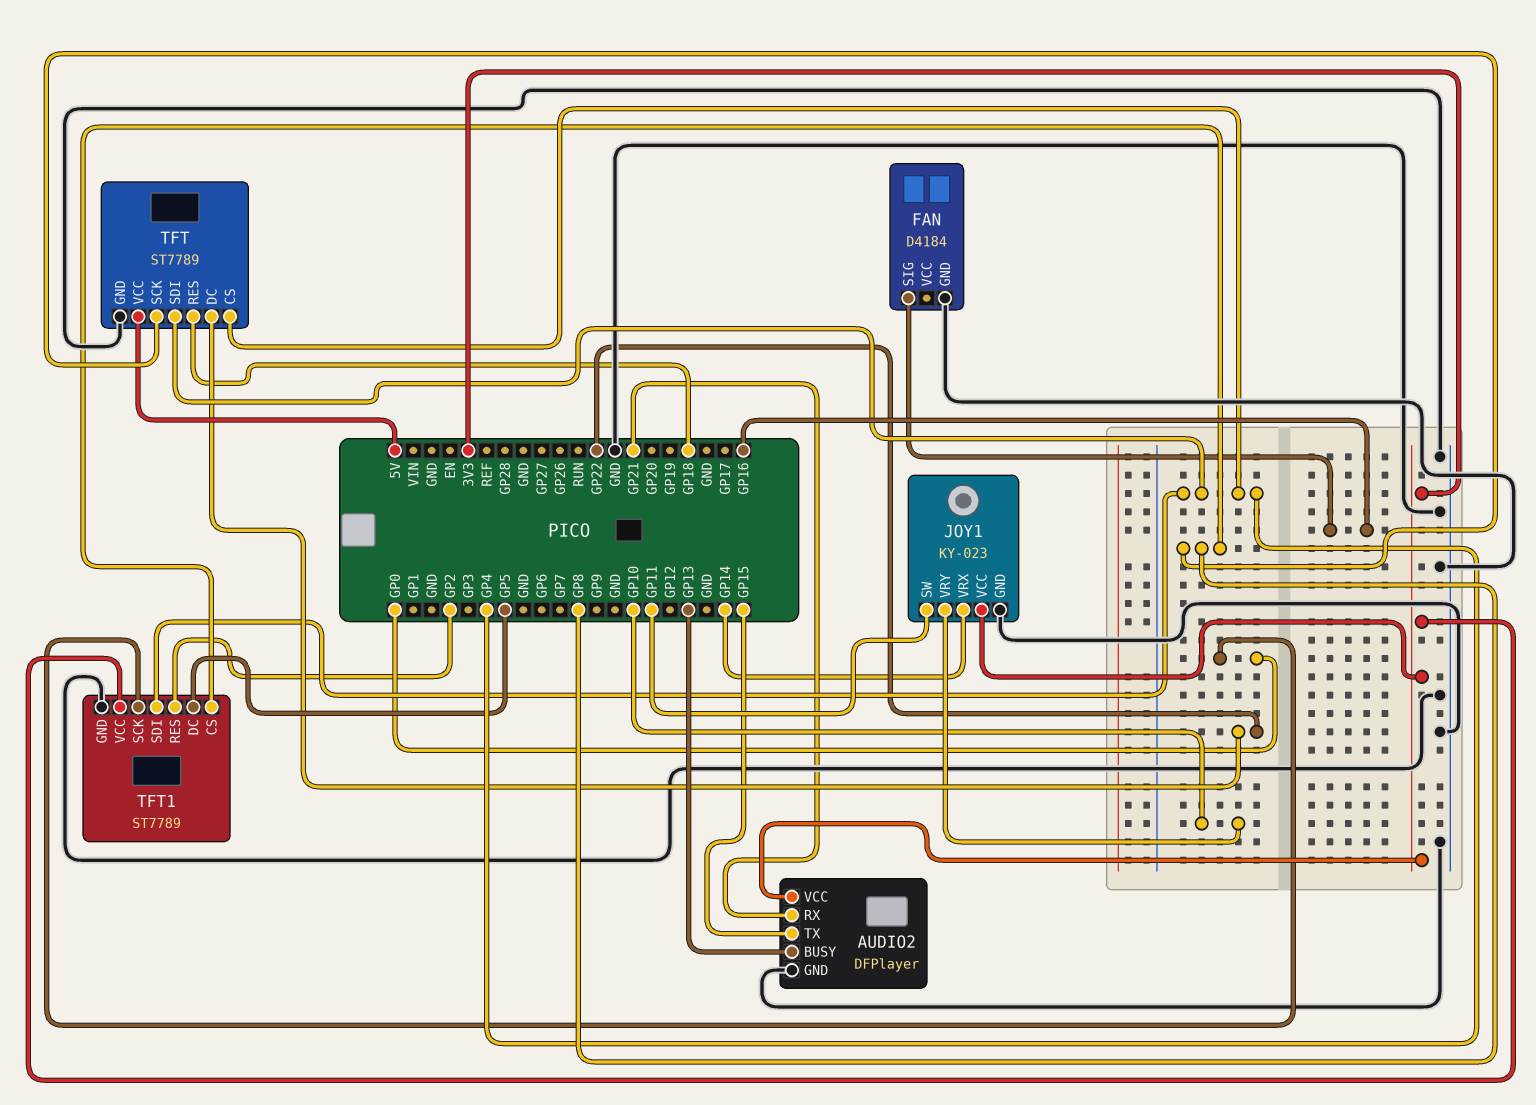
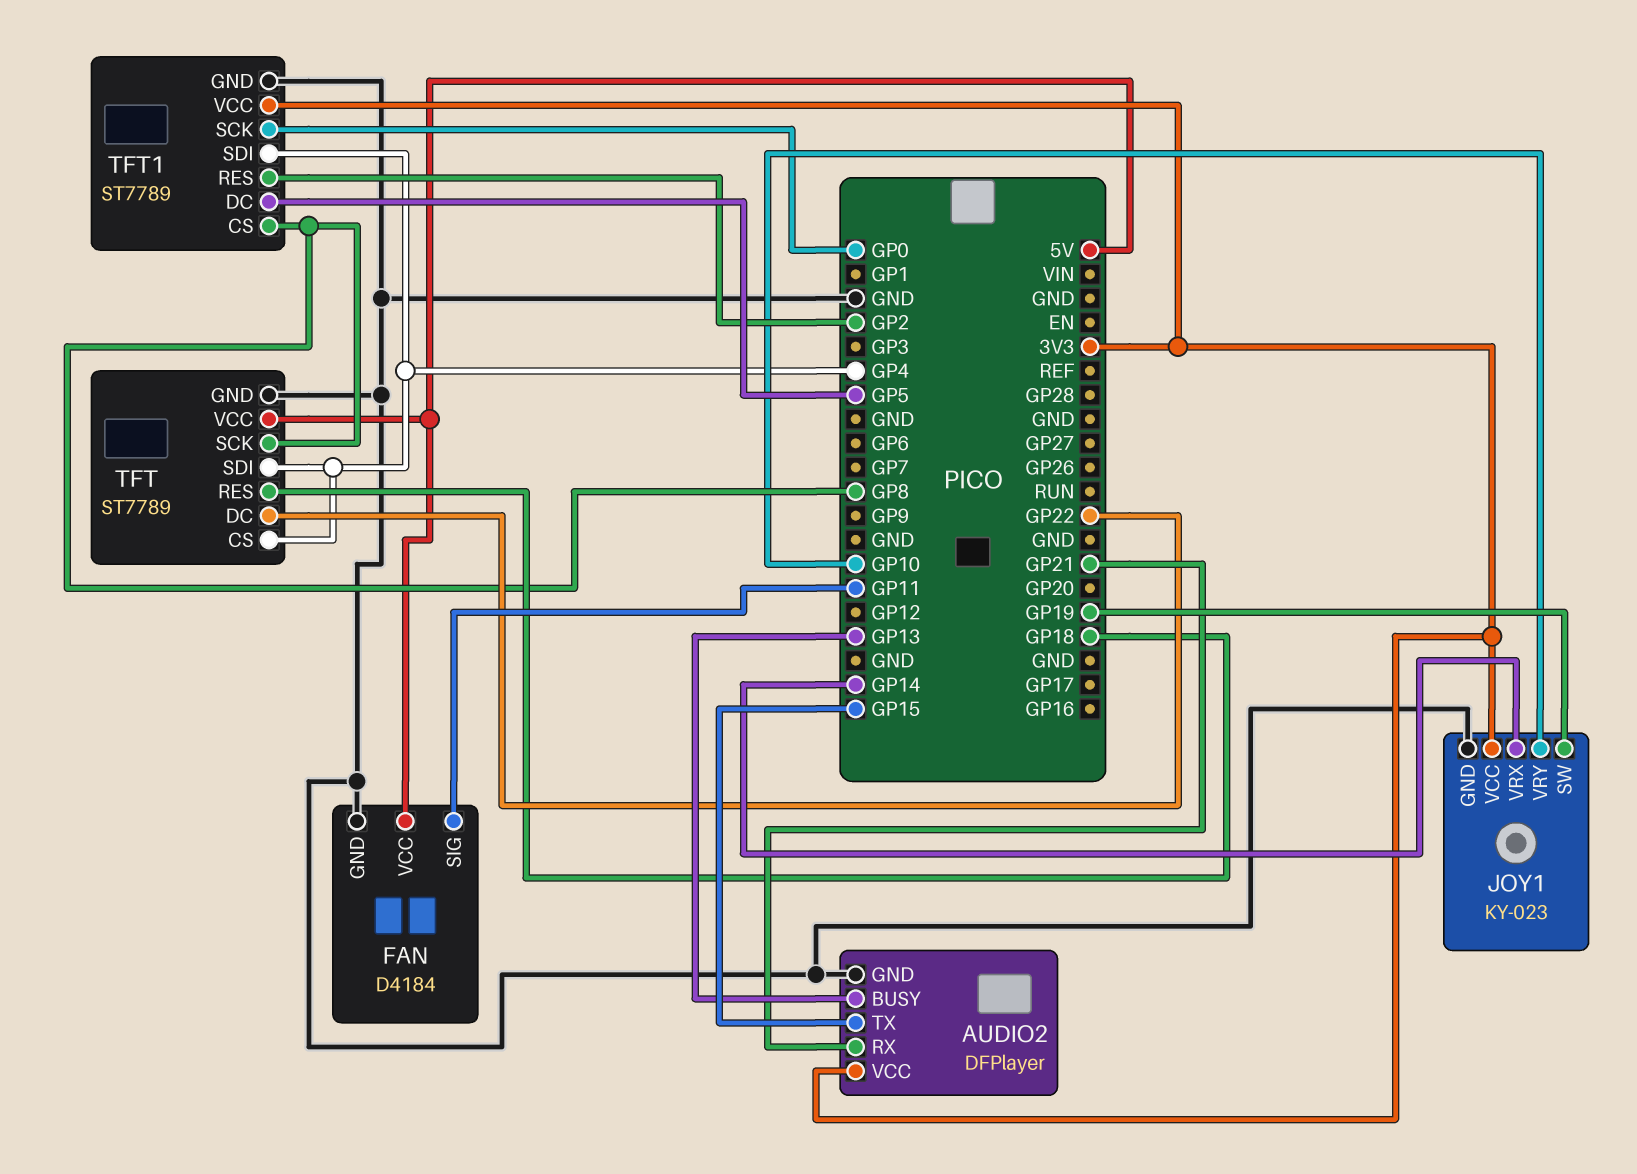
FAN pin SIG: GP16 -> GP11
FAN pin VCC: none -> 5V
JOY1 pin SW: GP11 -> GP19

